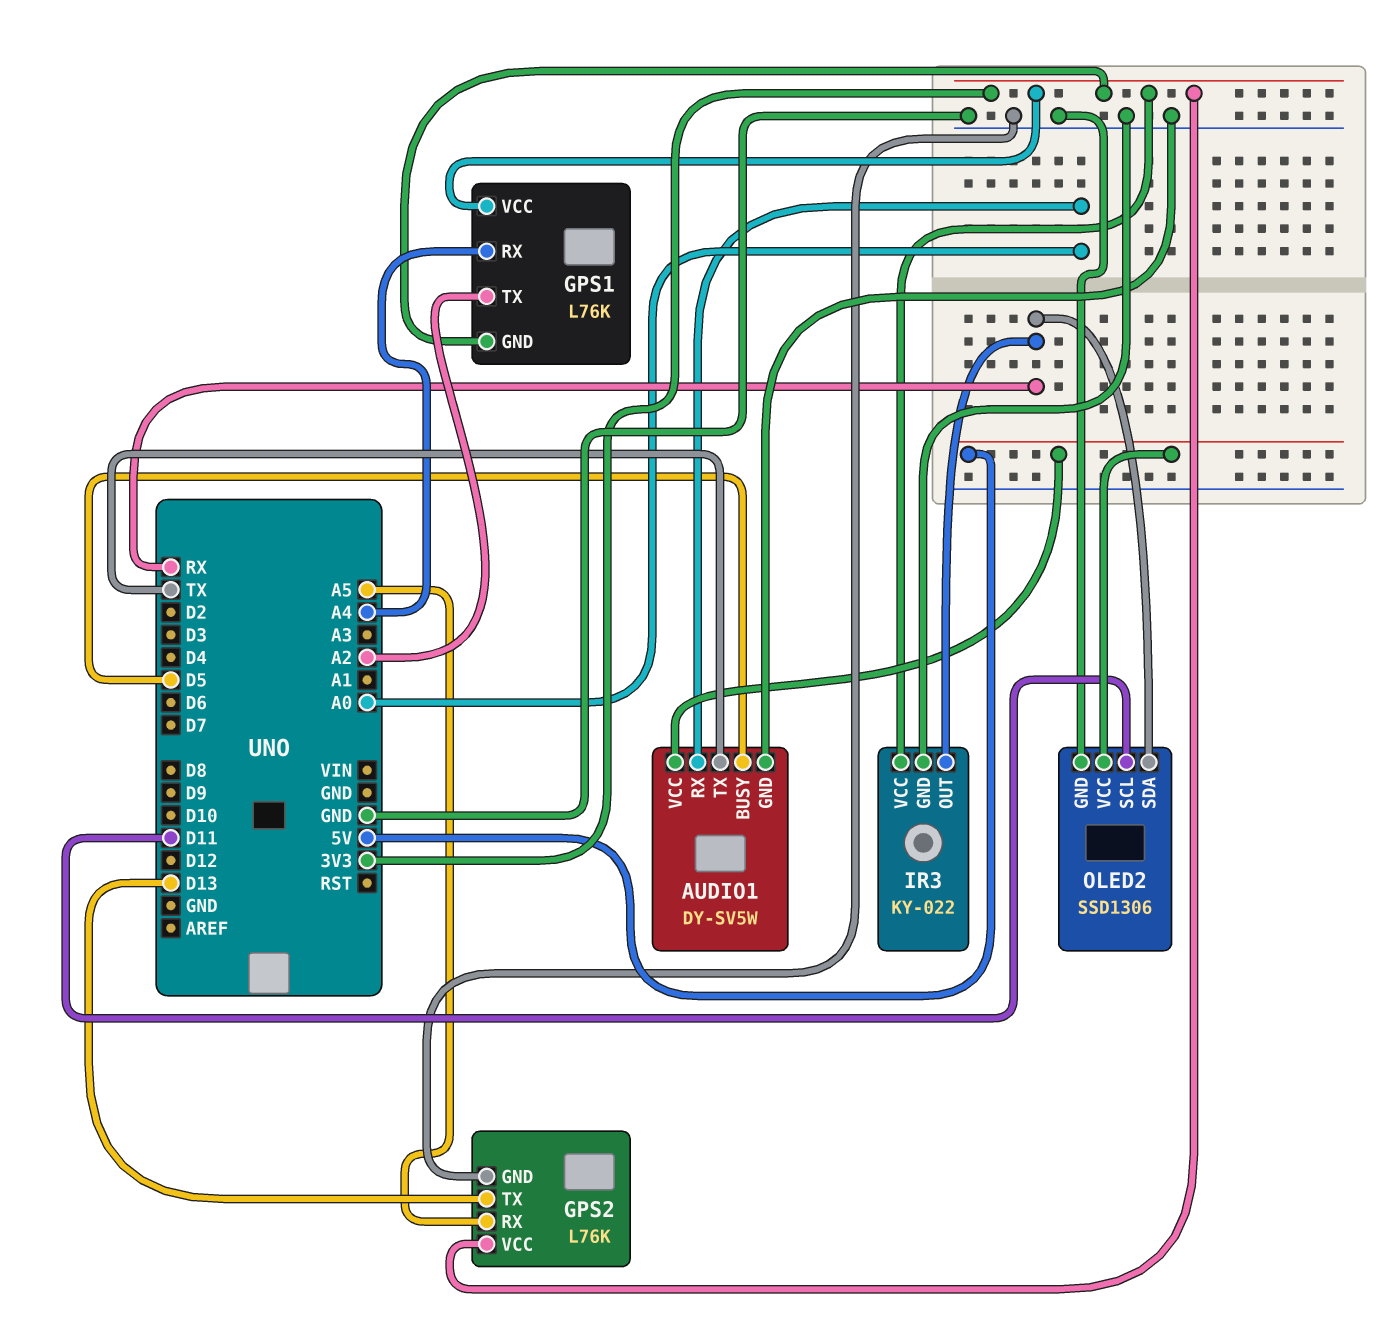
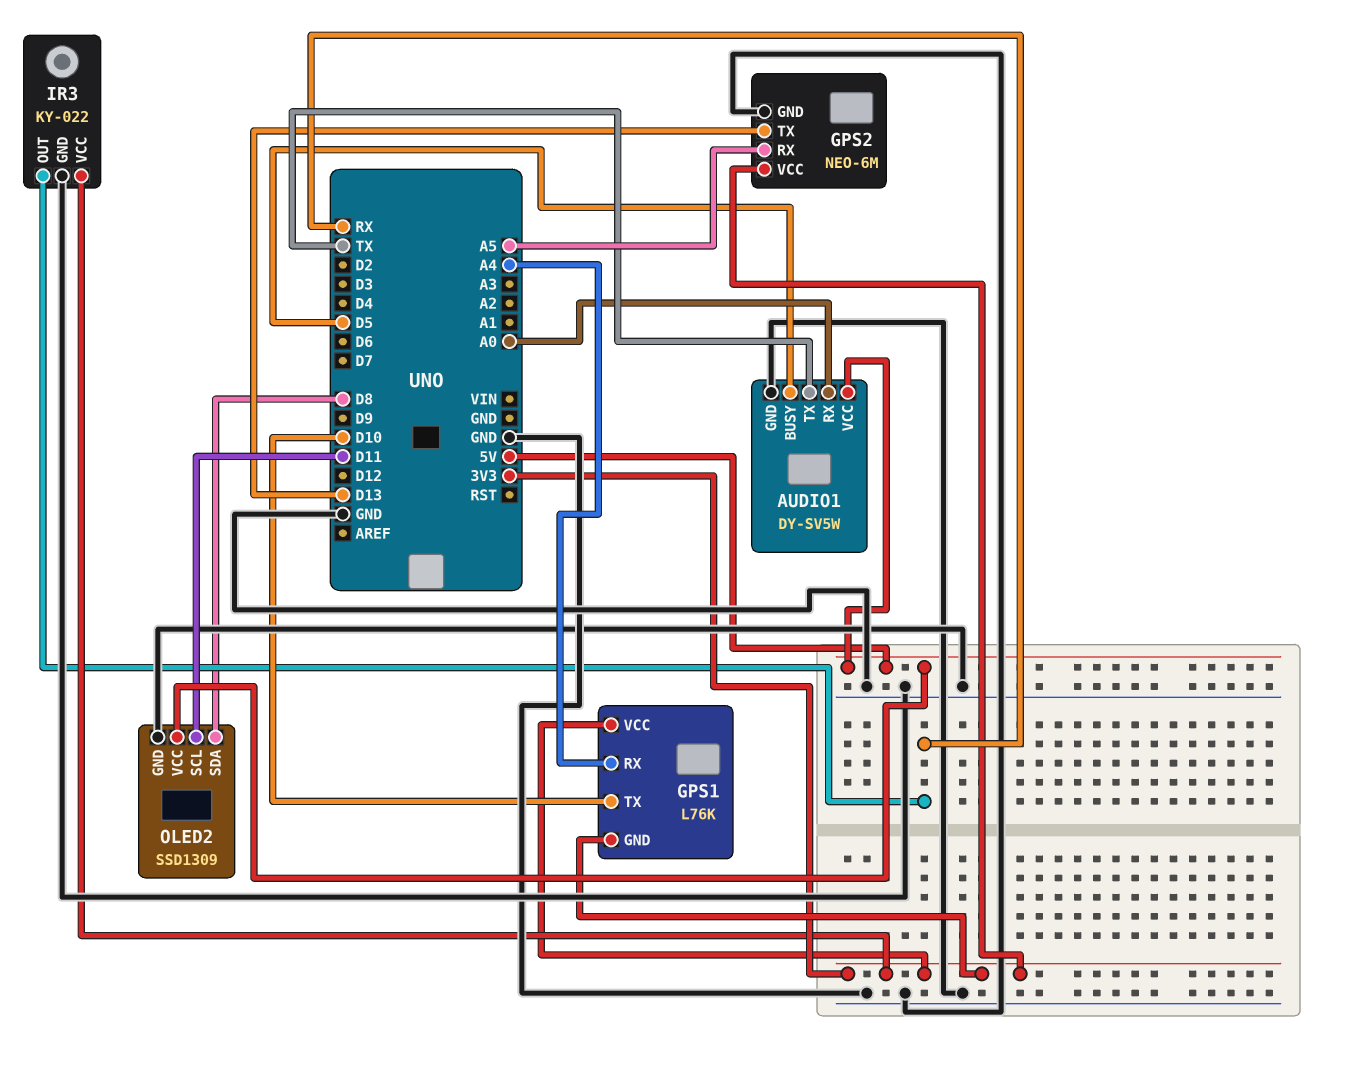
GPS1 pin TX: A2 -> D10
GPS2: L76K -> NEO-6M
OLED2: SSD1306 -> SSD1309
OLED2 pin SDA: RX -> D8

